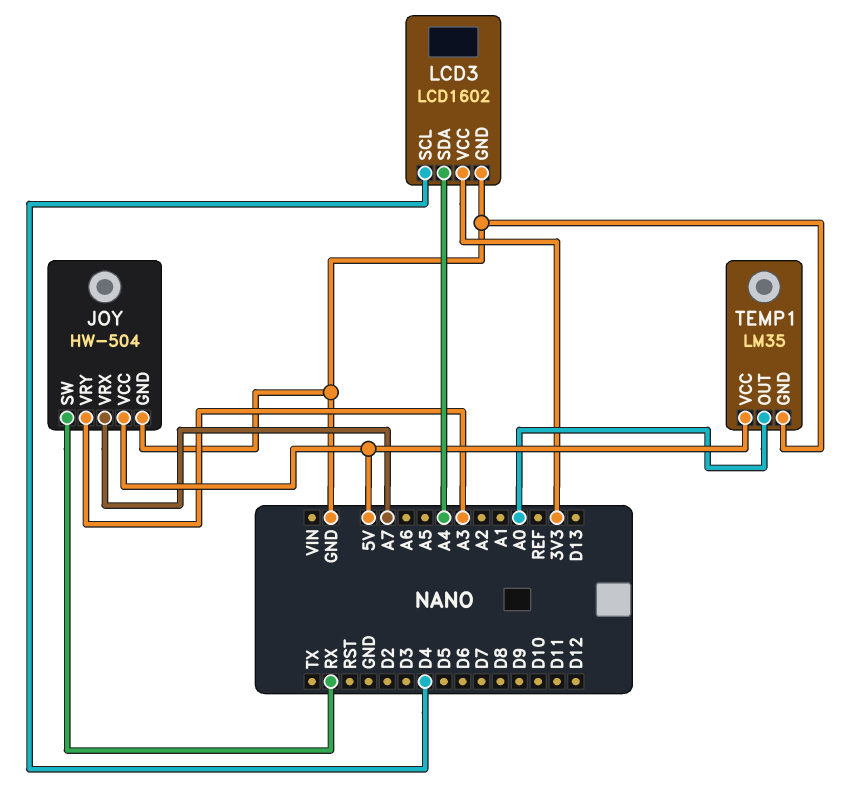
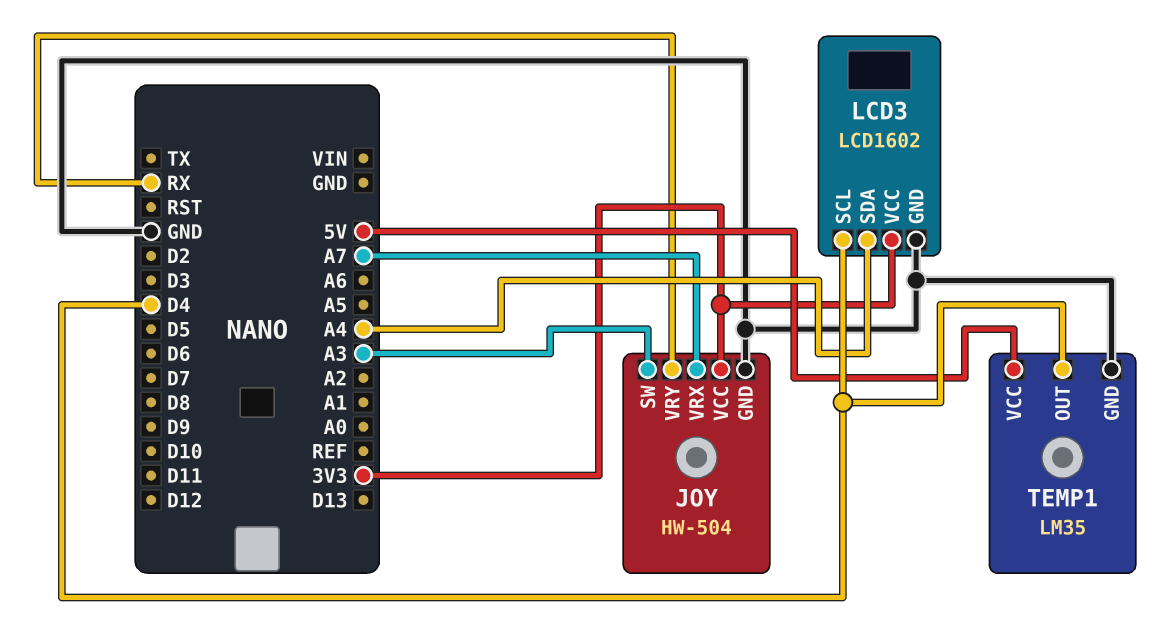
JOY pin SW: RX -> A3
JOY pin VCC: 5V -> 3V3
JOY pin VRY: A3 -> RX
TEMP1 pin OUT: A0 -> D4

